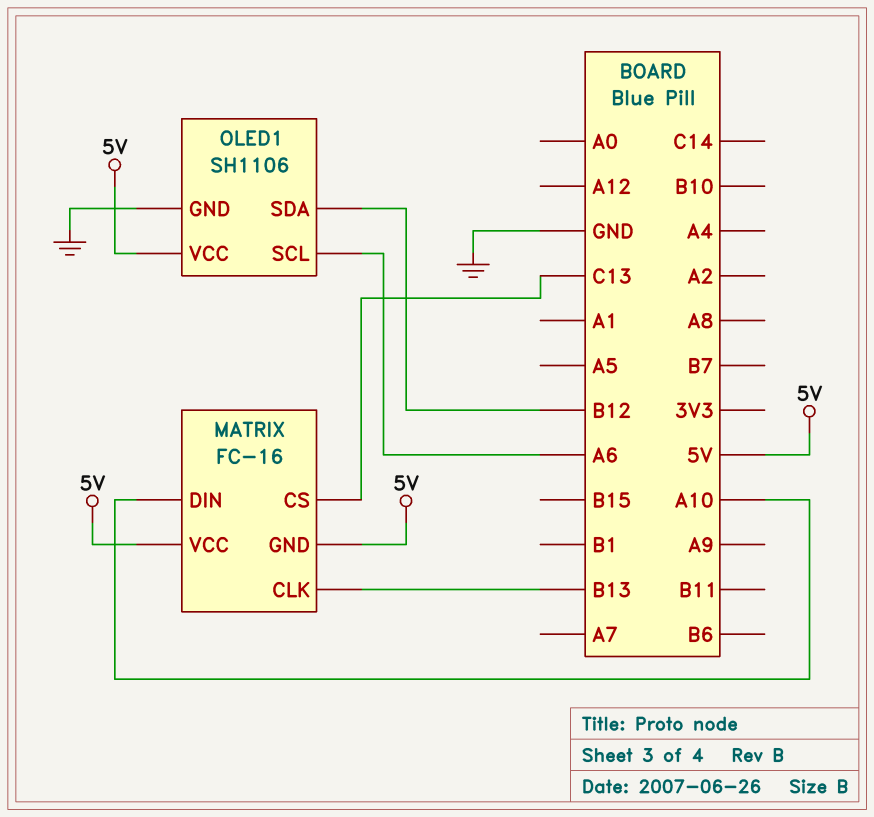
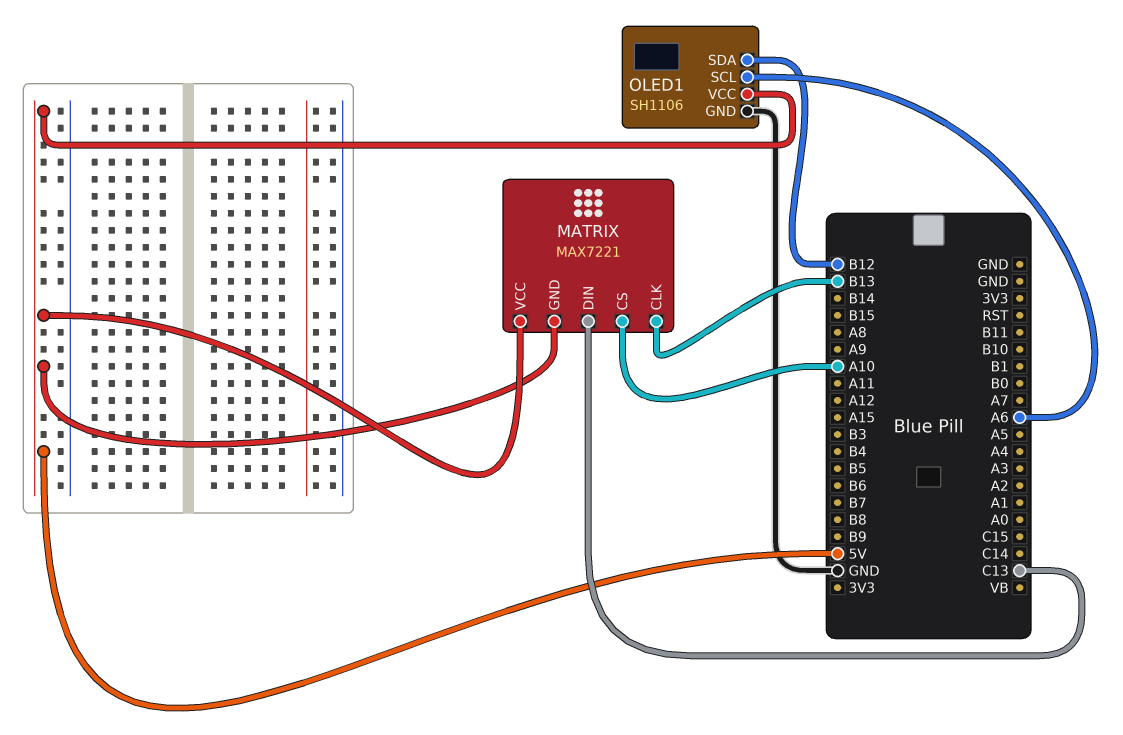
MATRIX: FC-16 -> MAX7221
MATRIX pin CS: C13 -> A10
MATRIX pin DIN: A10 -> C13

